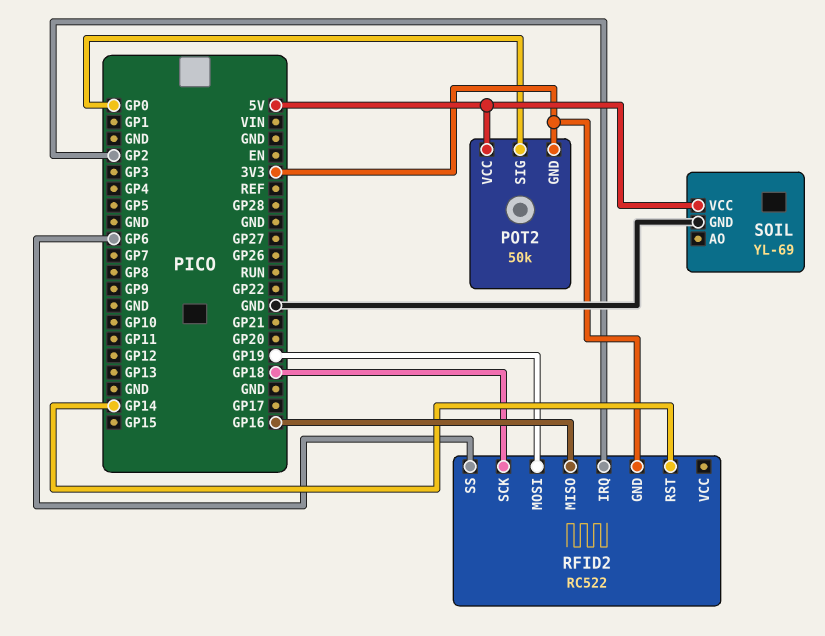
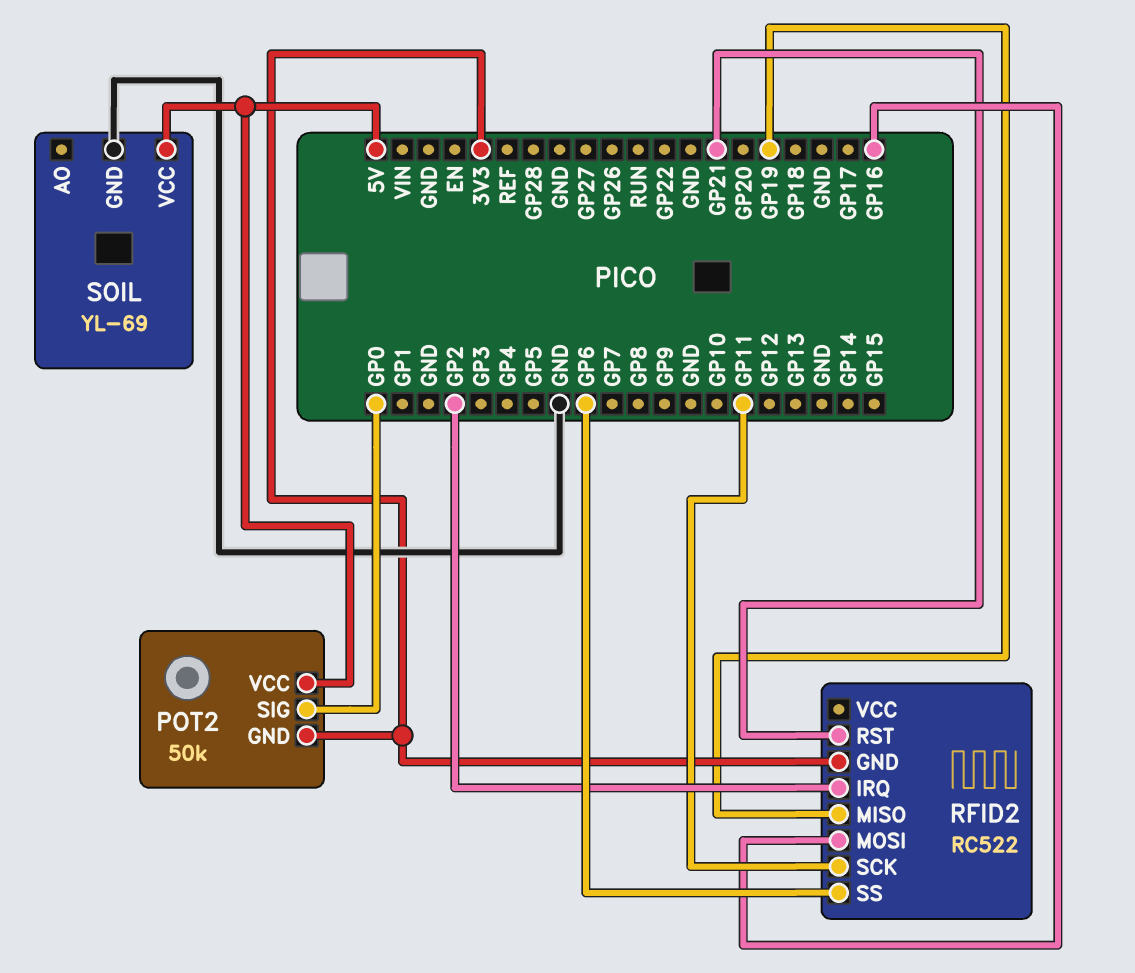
RFID2 pin MISO: GP16 -> GP19
RFID2 pin MOSI: GP19 -> GP16
RFID2 pin RST: GP14 -> GP21
RFID2 pin SCK: GP18 -> GP11

